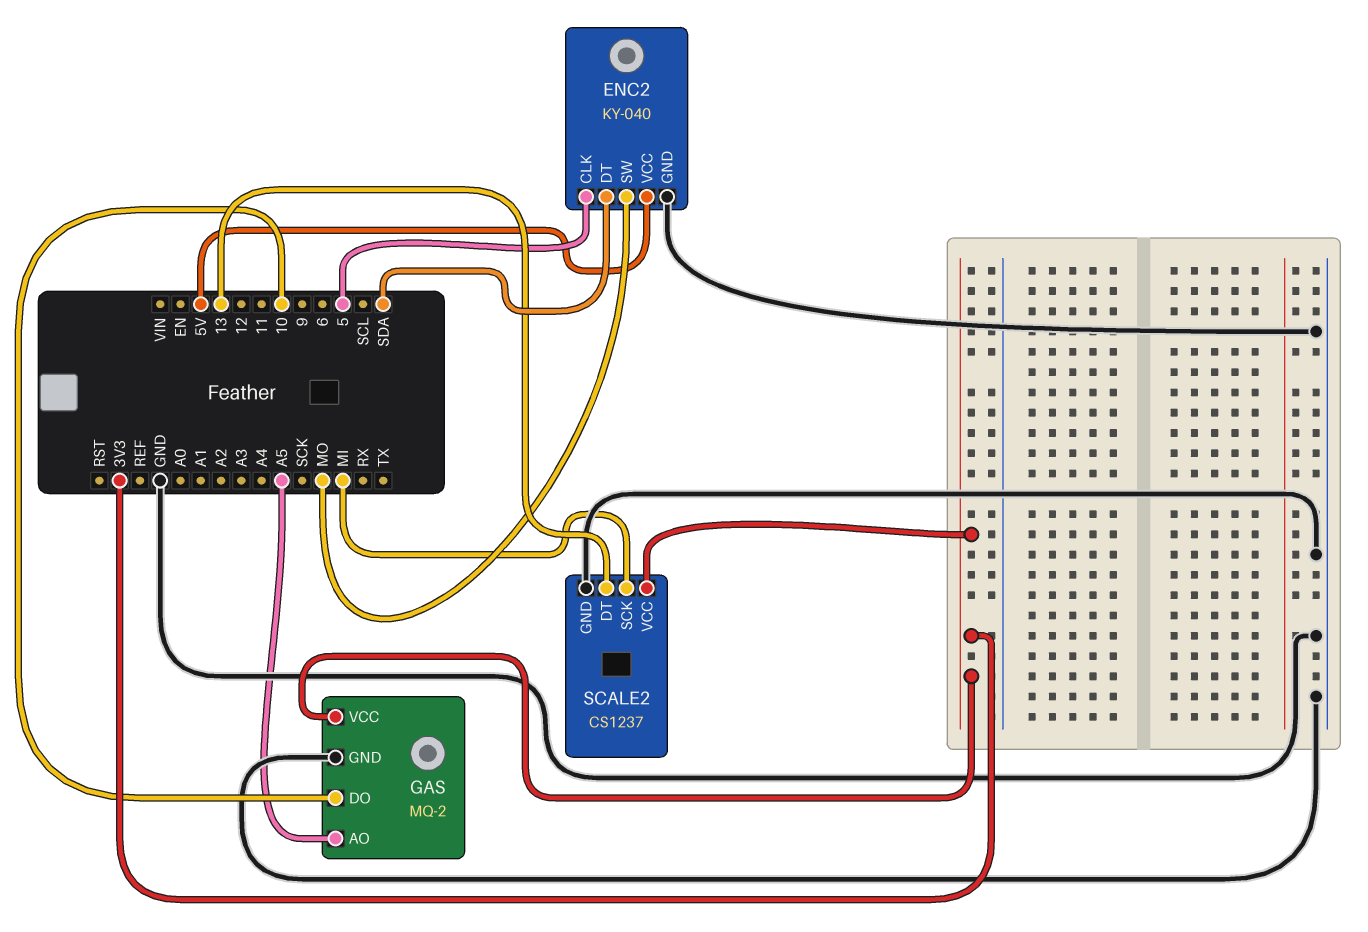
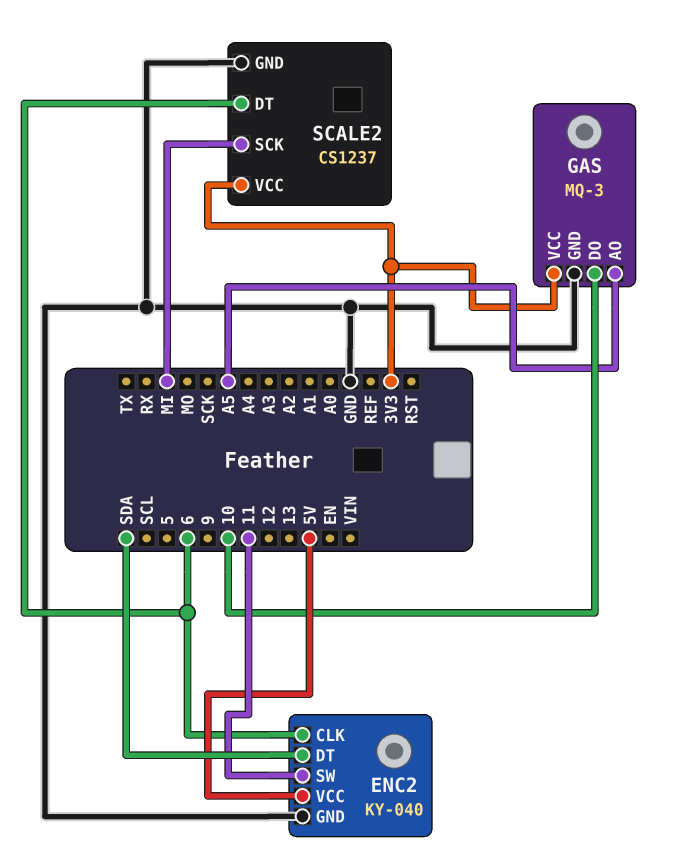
ENC2 pin CLK: 5 -> 6
ENC2 pin SW: MO -> 11
GAS: MQ-2 -> MQ-3
SCALE2 pin DT: 13 -> 6

